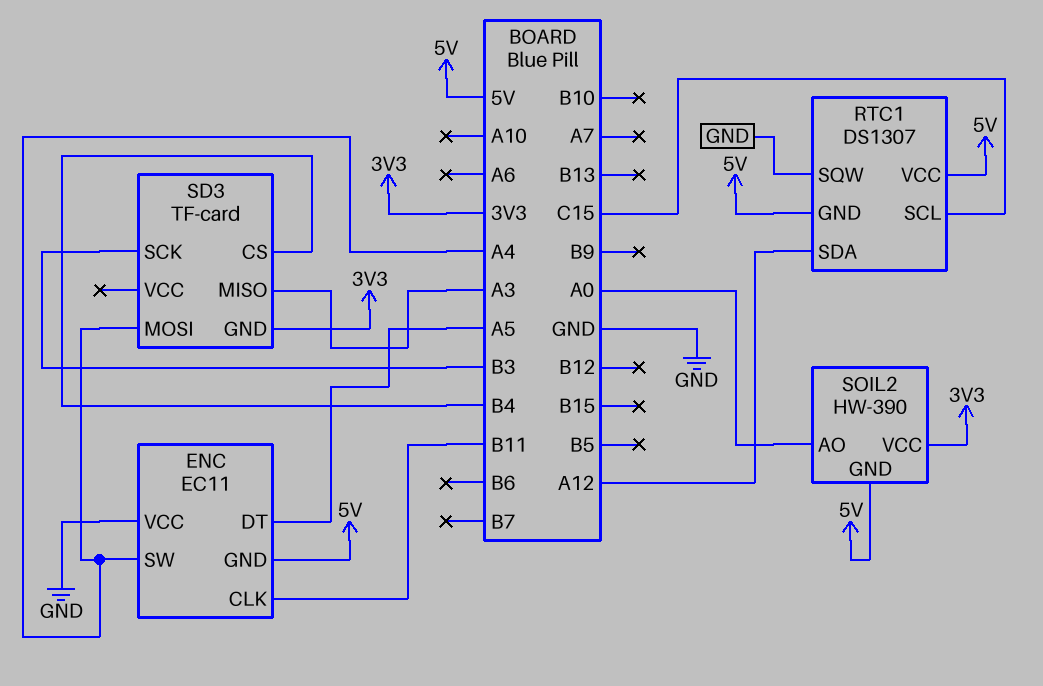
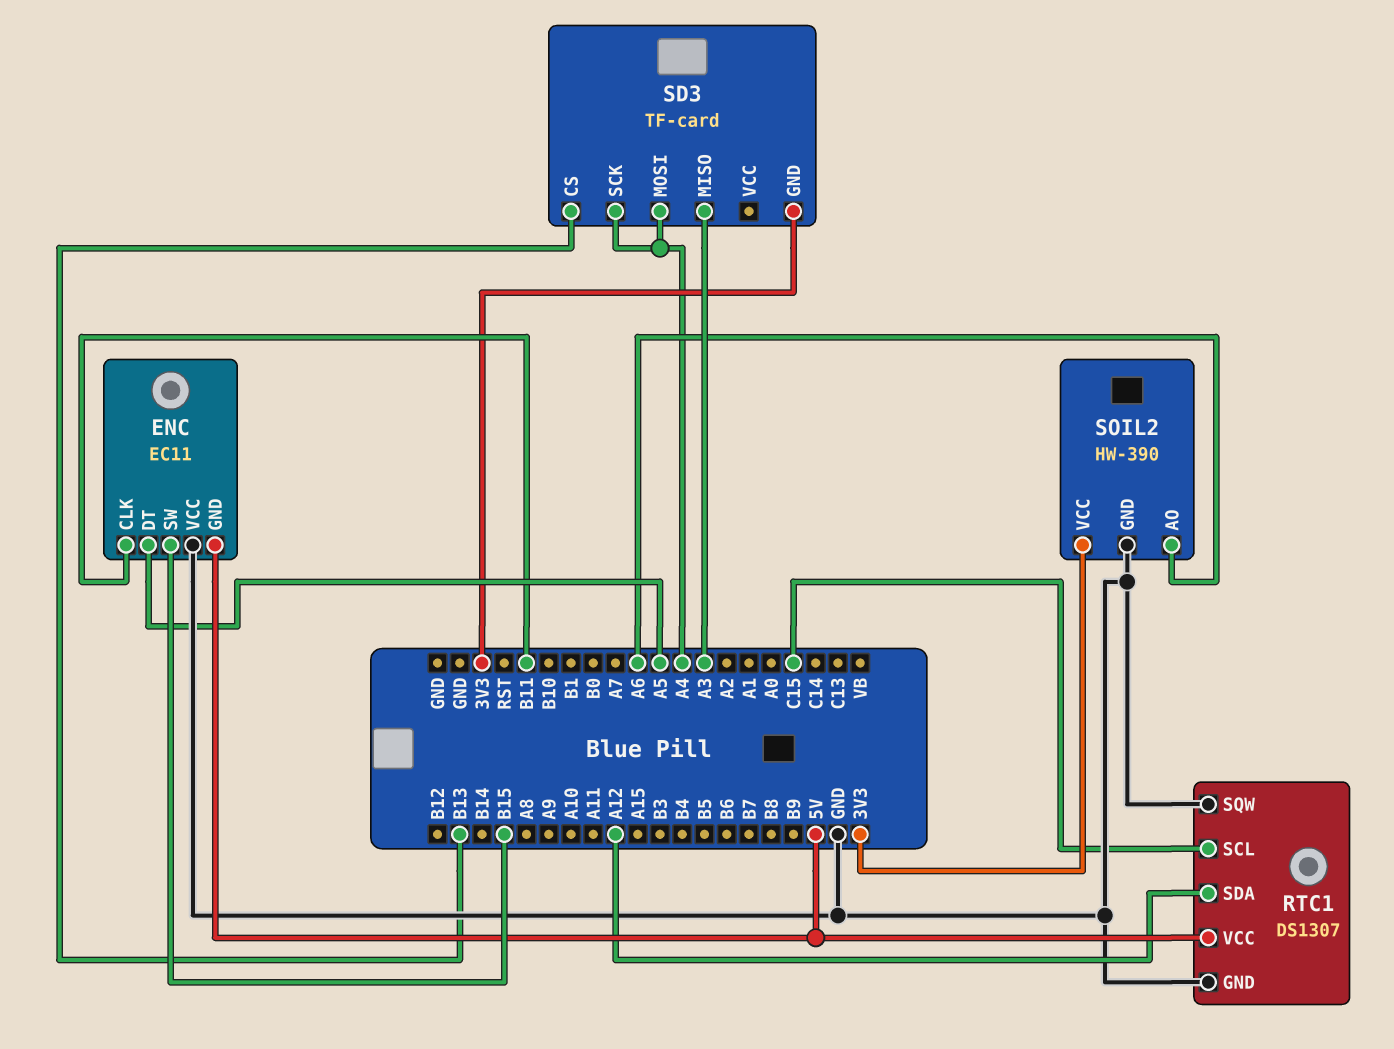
ENC pin SW: A4 -> B15
RTC1 pin GND: 5V -> GND
SD3 pin CS: B4 -> B13
SD3 pin SCK: B3 -> A4
SOIL2 pin AO: A0 -> A6
SOIL2 pin GND: 5V -> GND

